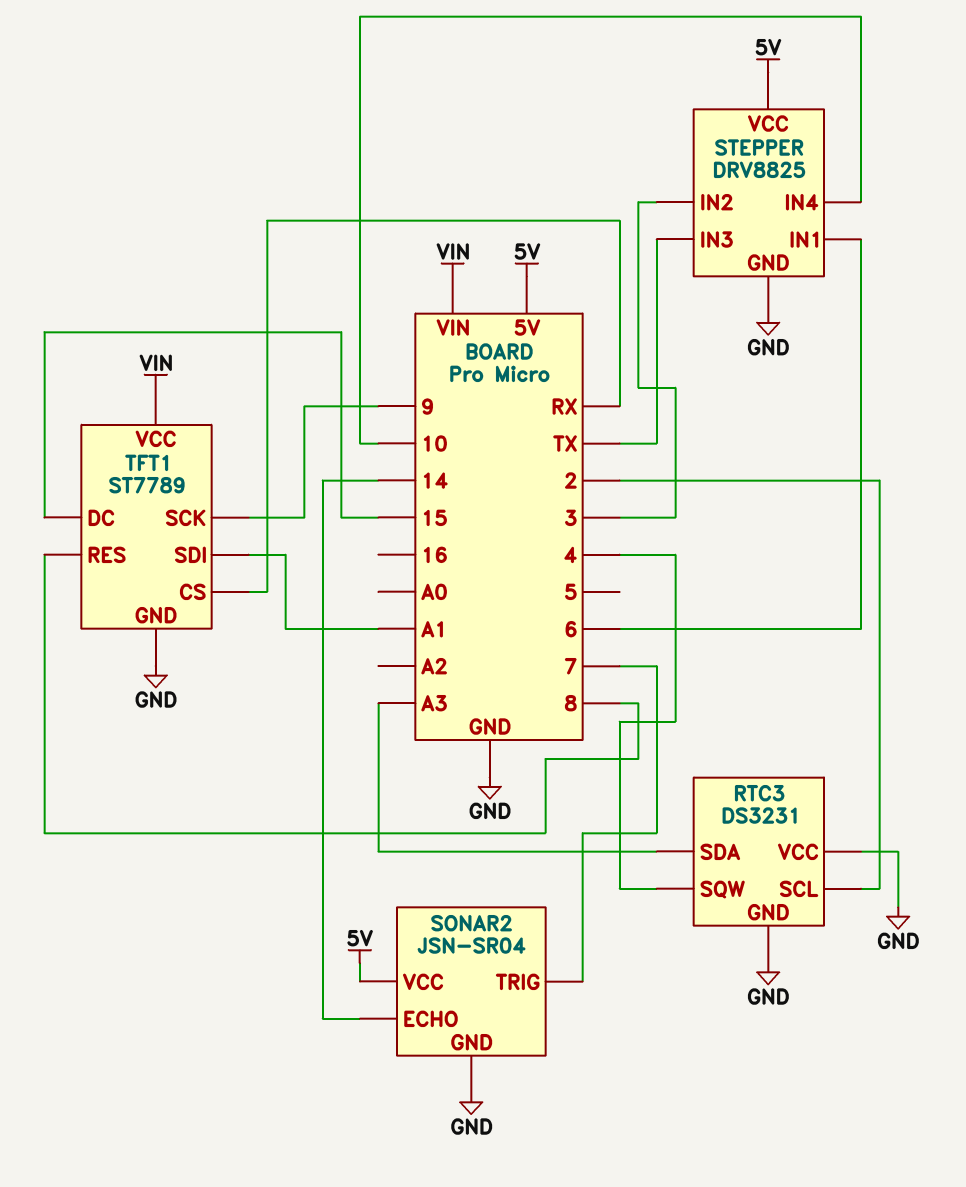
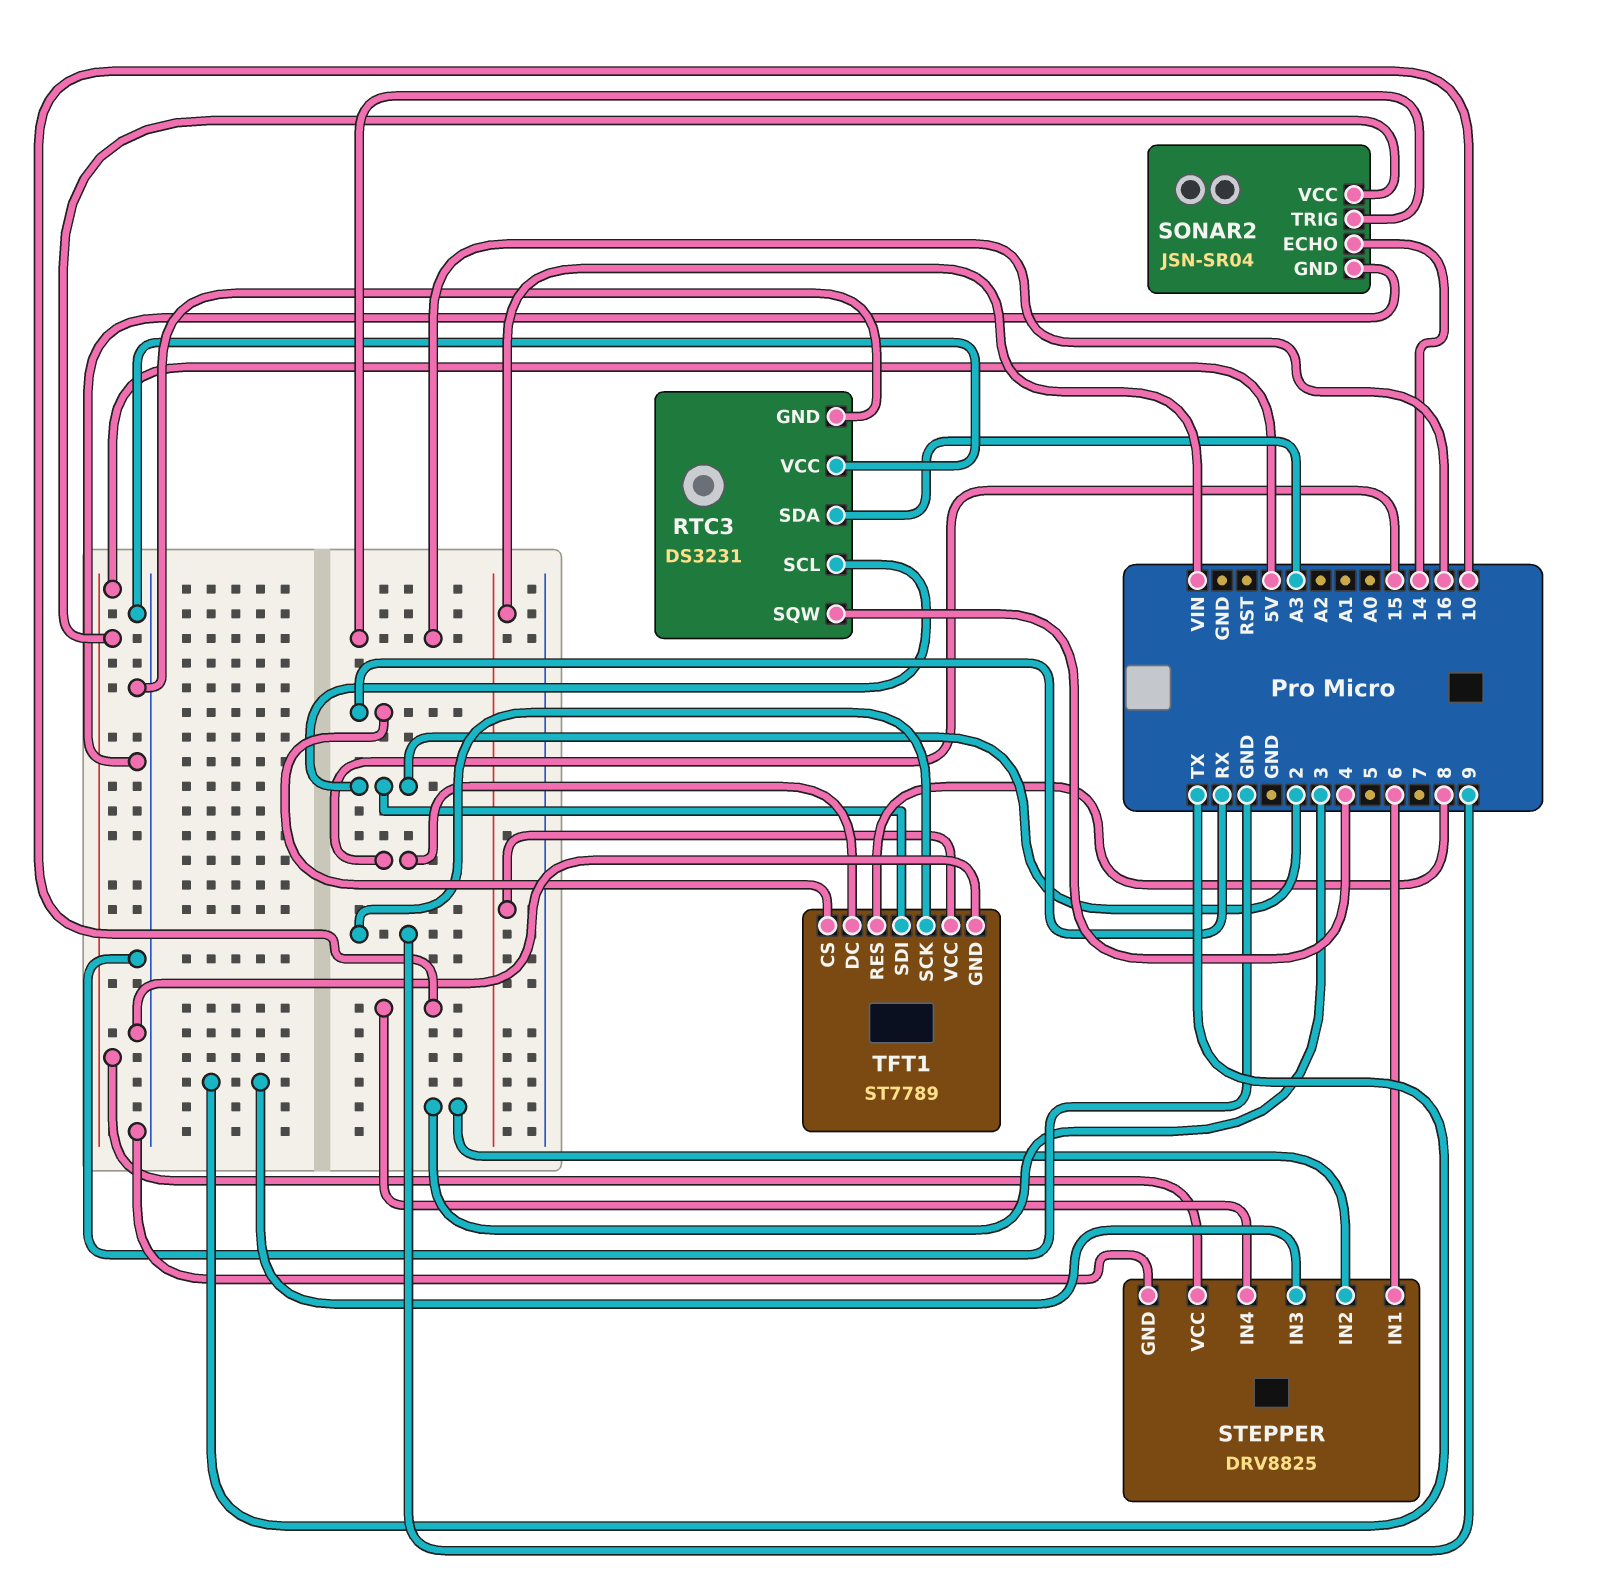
SONAR2 pin TRIG: 7 -> 16
TFT1 pin SDI: A1 -> 2

